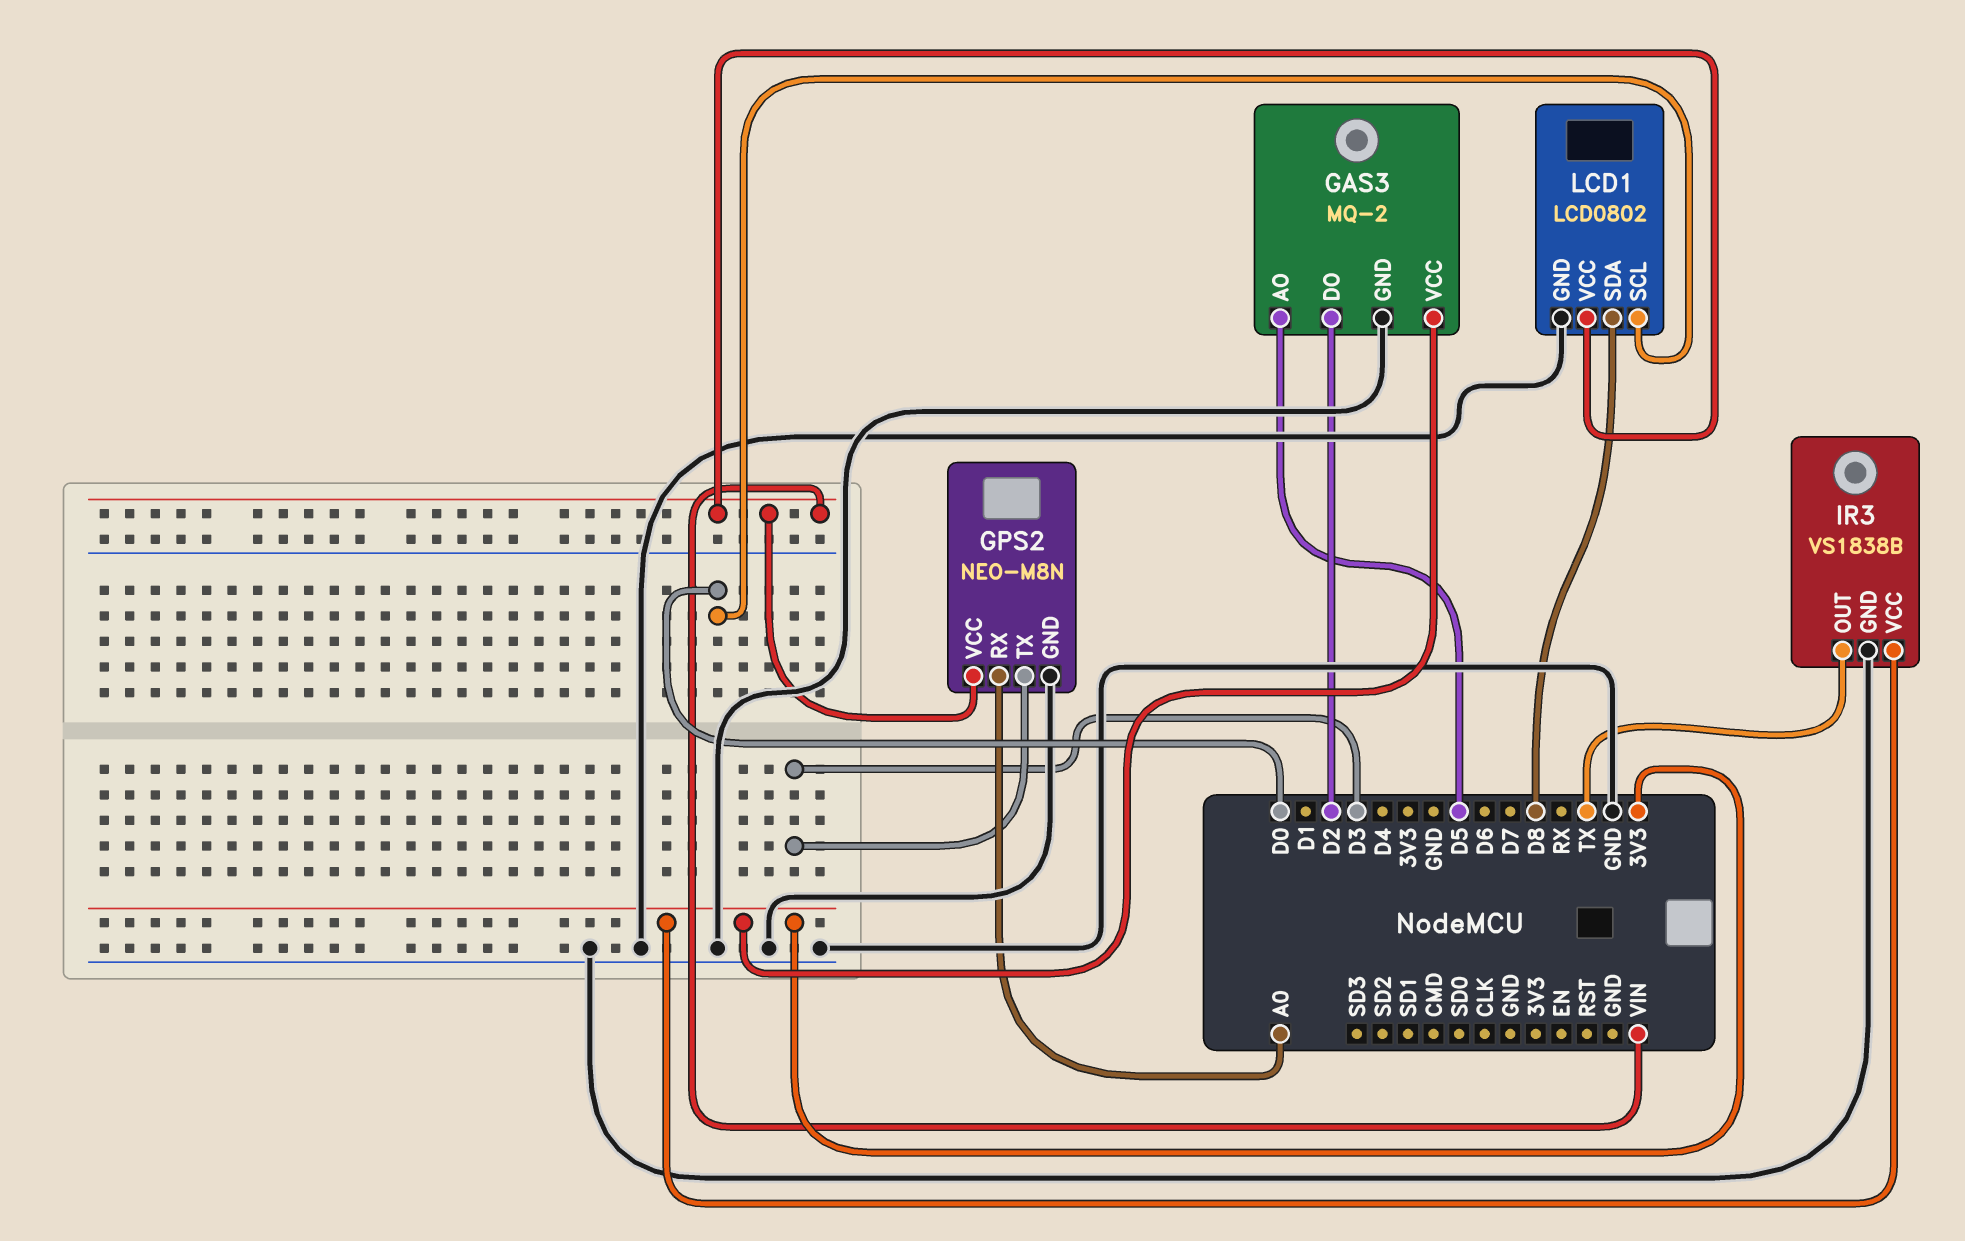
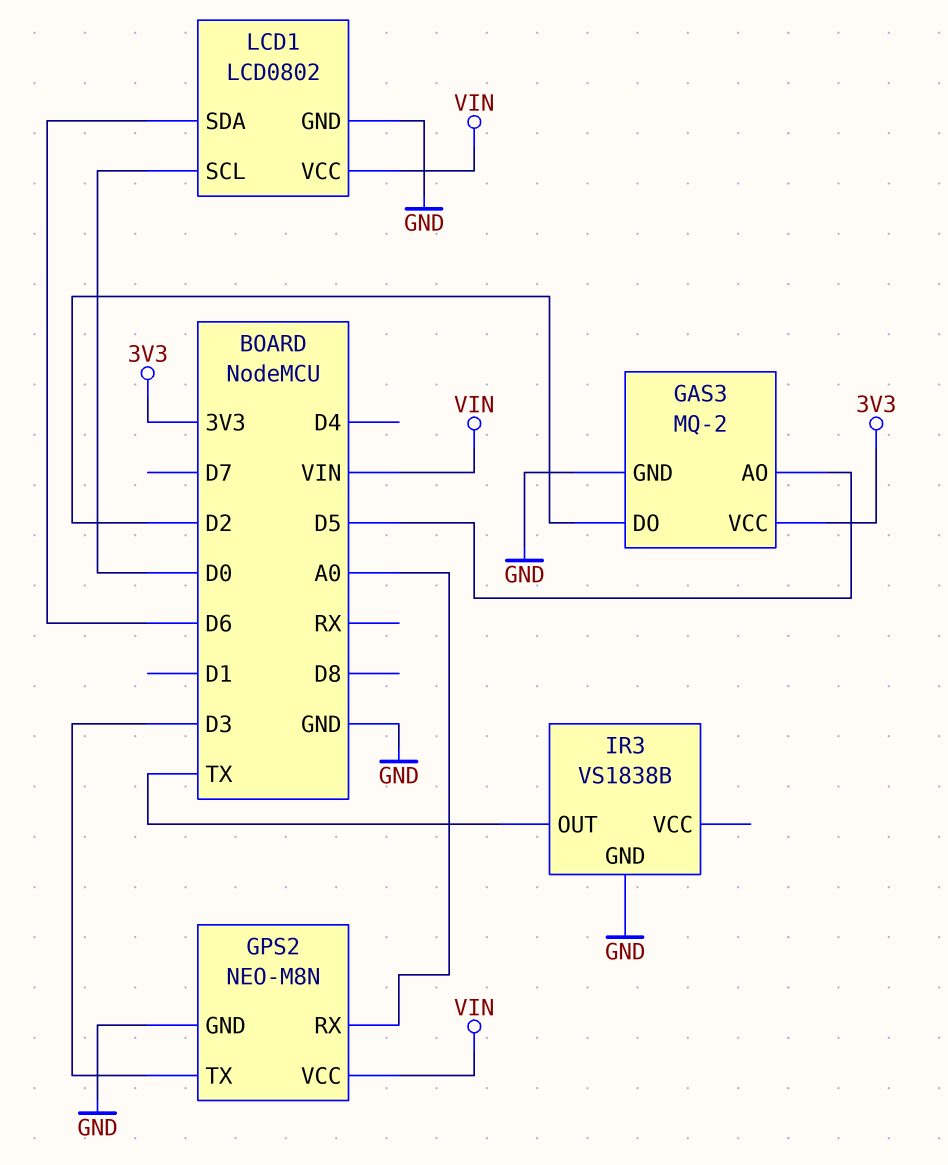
IR3 pin VCC: 3V3 -> none
LCD1 pin SDA: D8 -> D6

